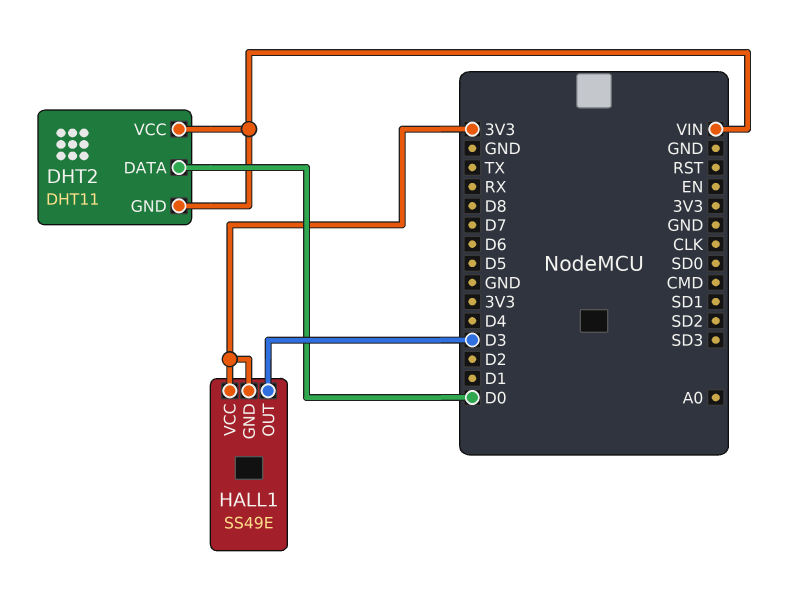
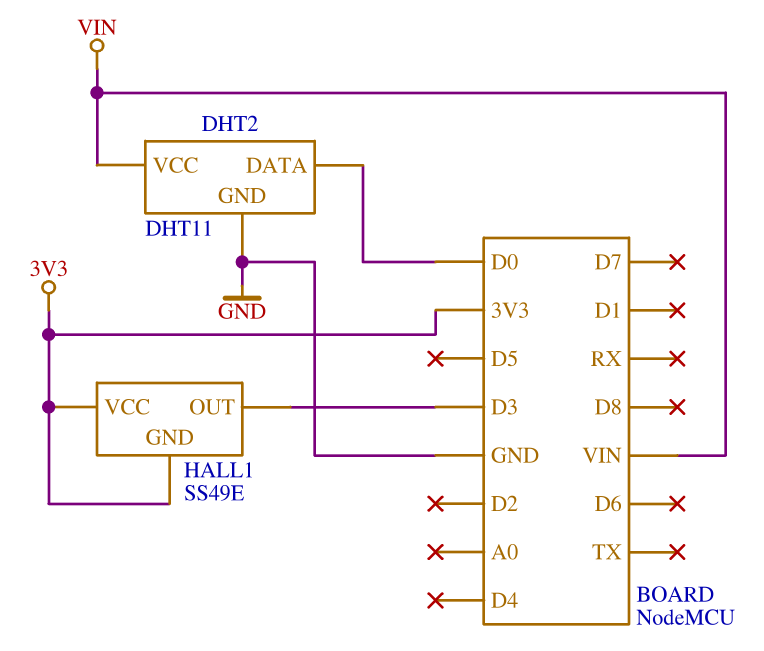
DHT2 pin GND: VIN -> GND

